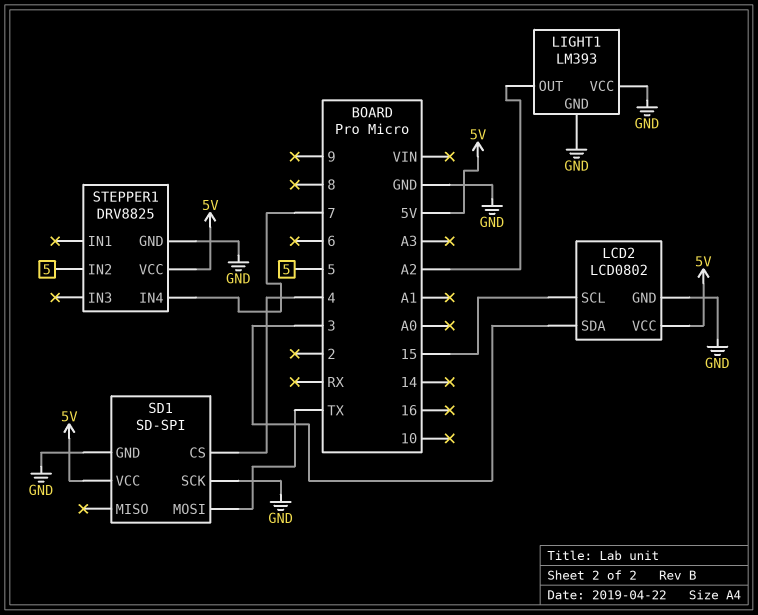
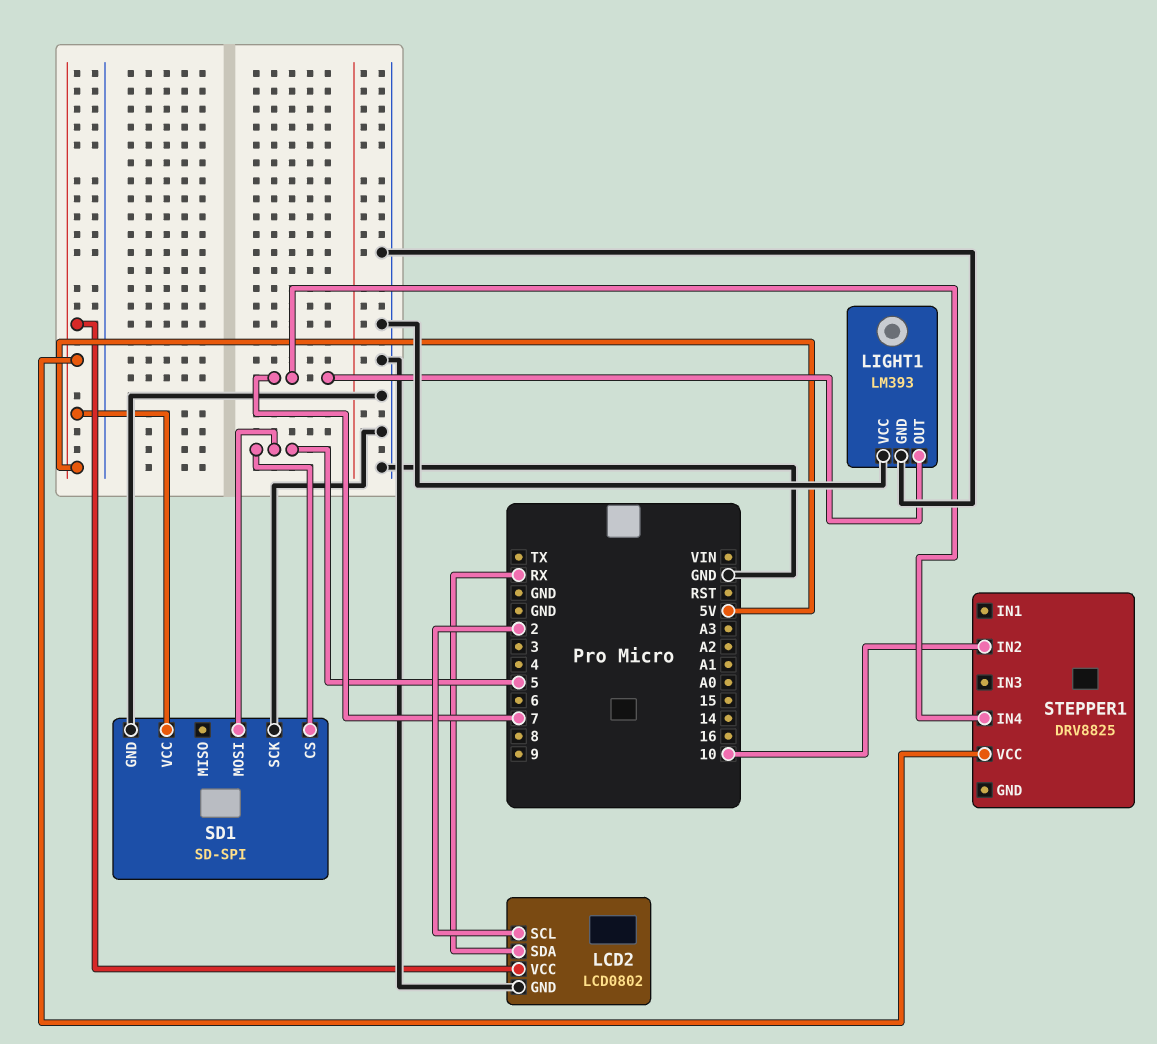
LCD2 pin SCL: 15 -> 2
LCD2 pin SDA: 3 -> RX
LIGHT1 pin OUT: A2 -> 7
SD1 pin CS: 4 -> 5
SD1 pin MOSI: TX -> 5
STEPPER1 pin GND: GND -> none
STEPPER1 pin IN2: 5 -> 10

